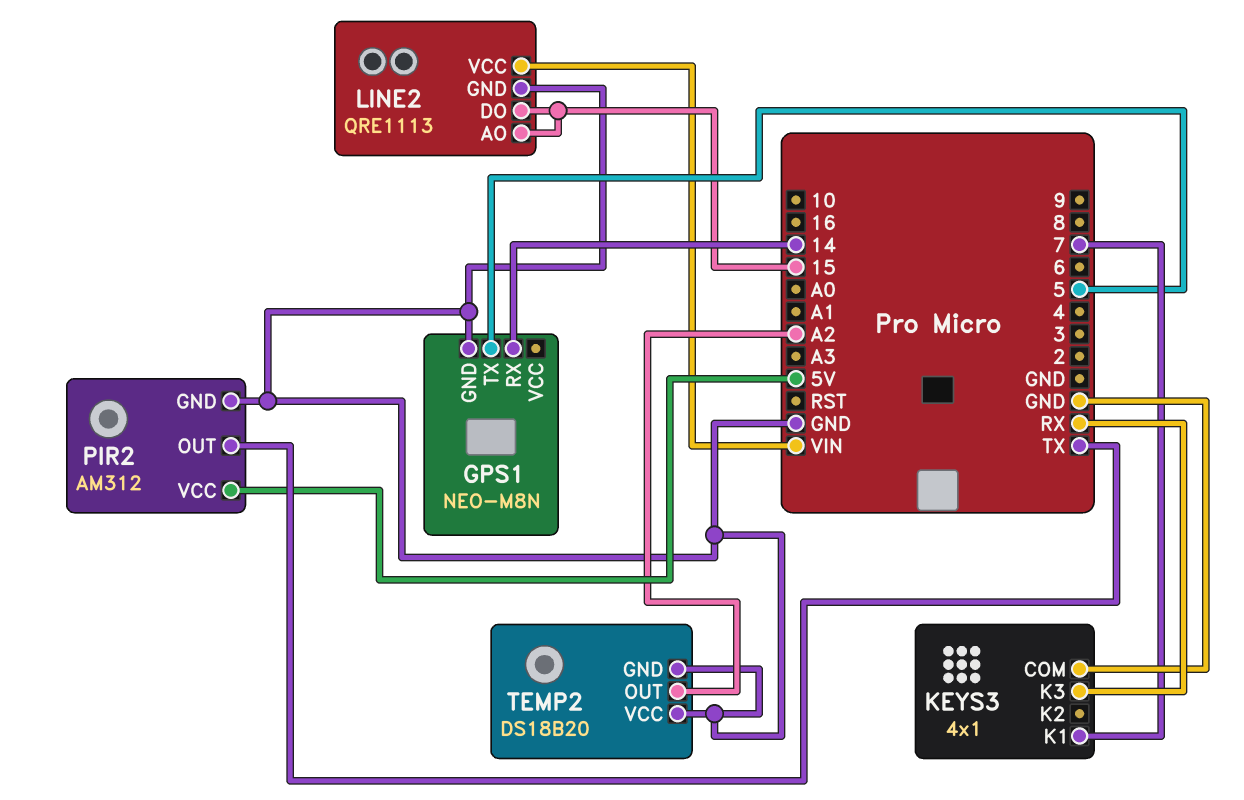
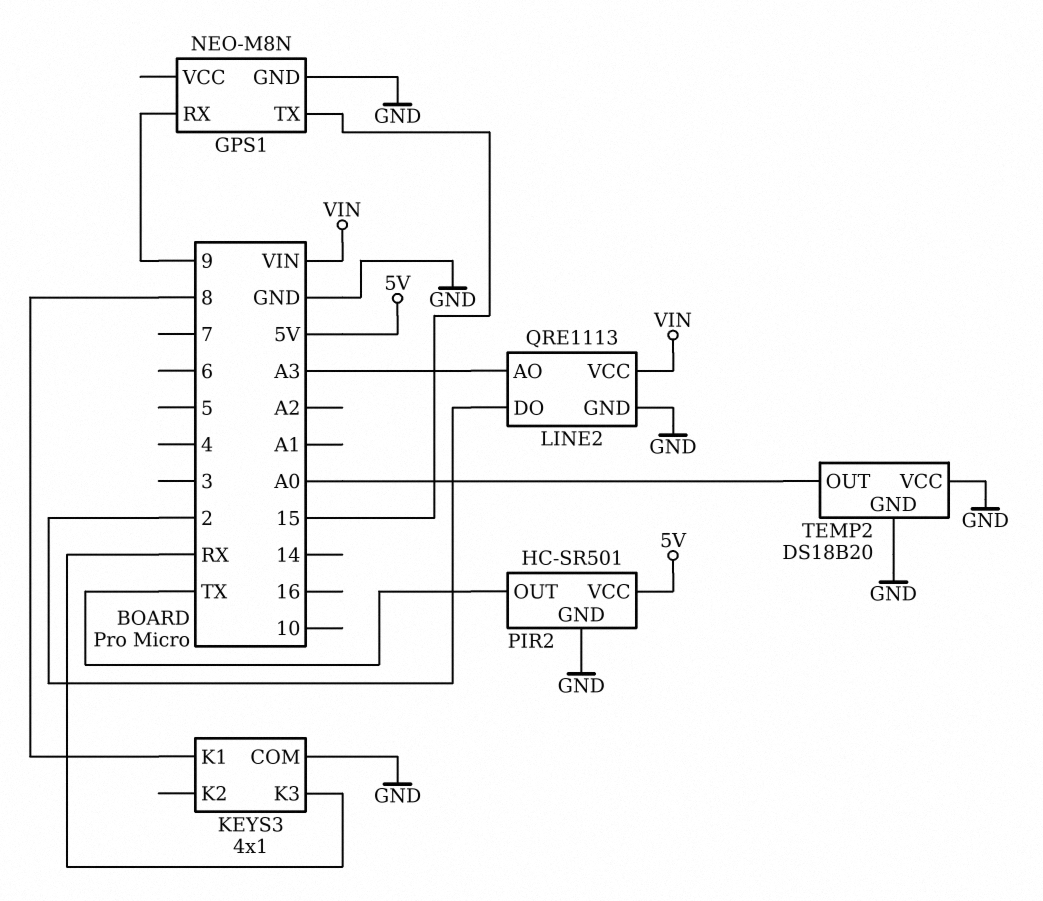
GPS1 pin RX: 14 -> 9
GPS1 pin TX: 5 -> 15
KEYS3 pin K1: 7 -> 8
LINE2 pin AO: 15 -> A3
LINE2 pin DO: 15 -> 2
PIR2: AM312 -> HC-SR501
TEMP2 pin OUT: A2 -> A0

